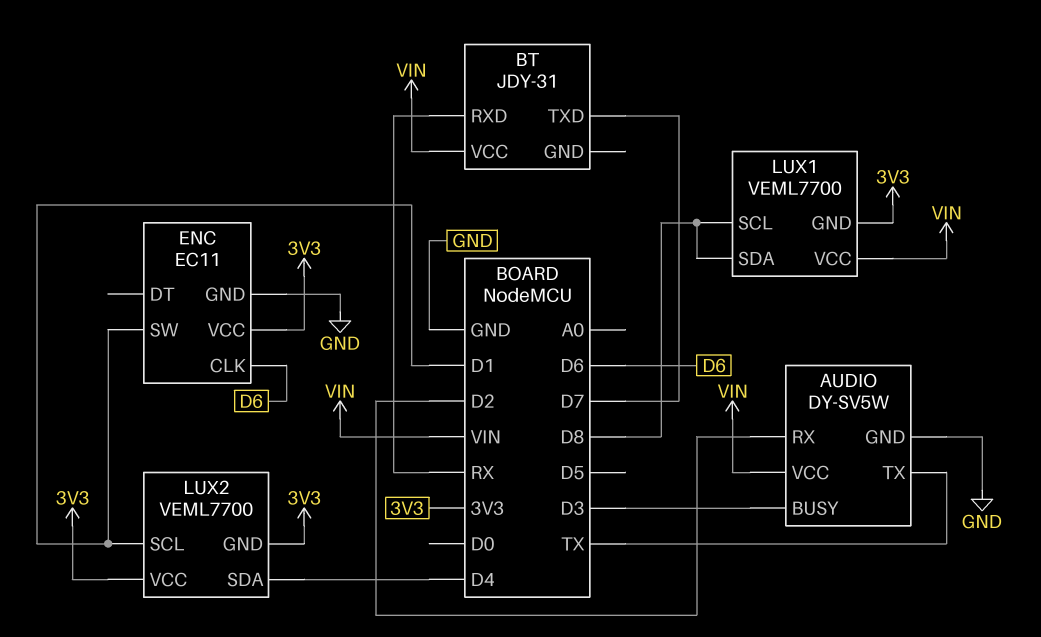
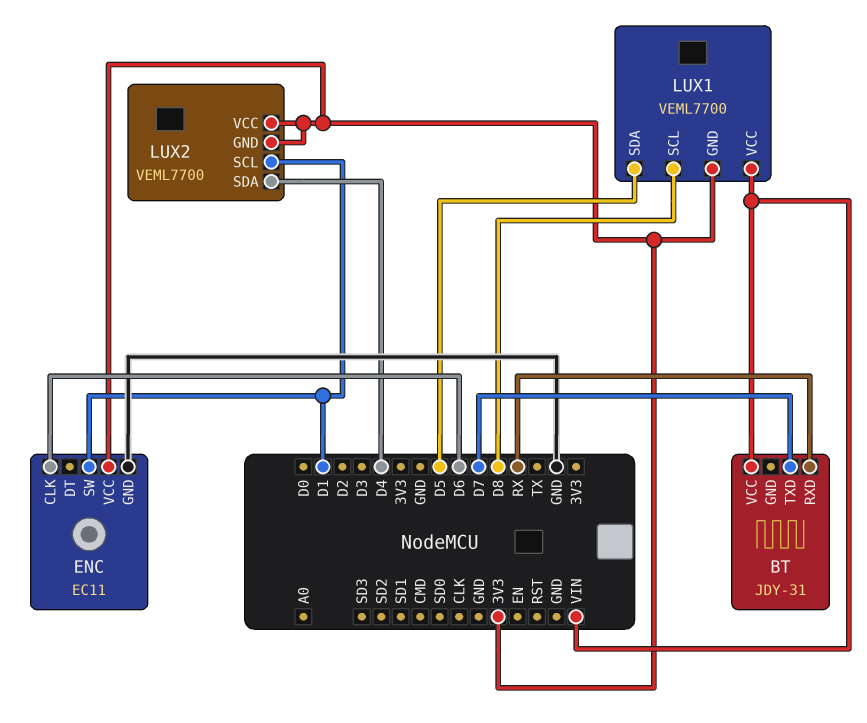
AUDIO: DY-SV5W -> none
AUDIO pin BUSY: D3 -> none
AUDIO pin GND: GND -> none
AUDIO pin RX: D2 -> none
AUDIO pin TX: TX -> none
AUDIO pin VCC: VIN -> none
LUX1 pin SDA: D8 -> D5

